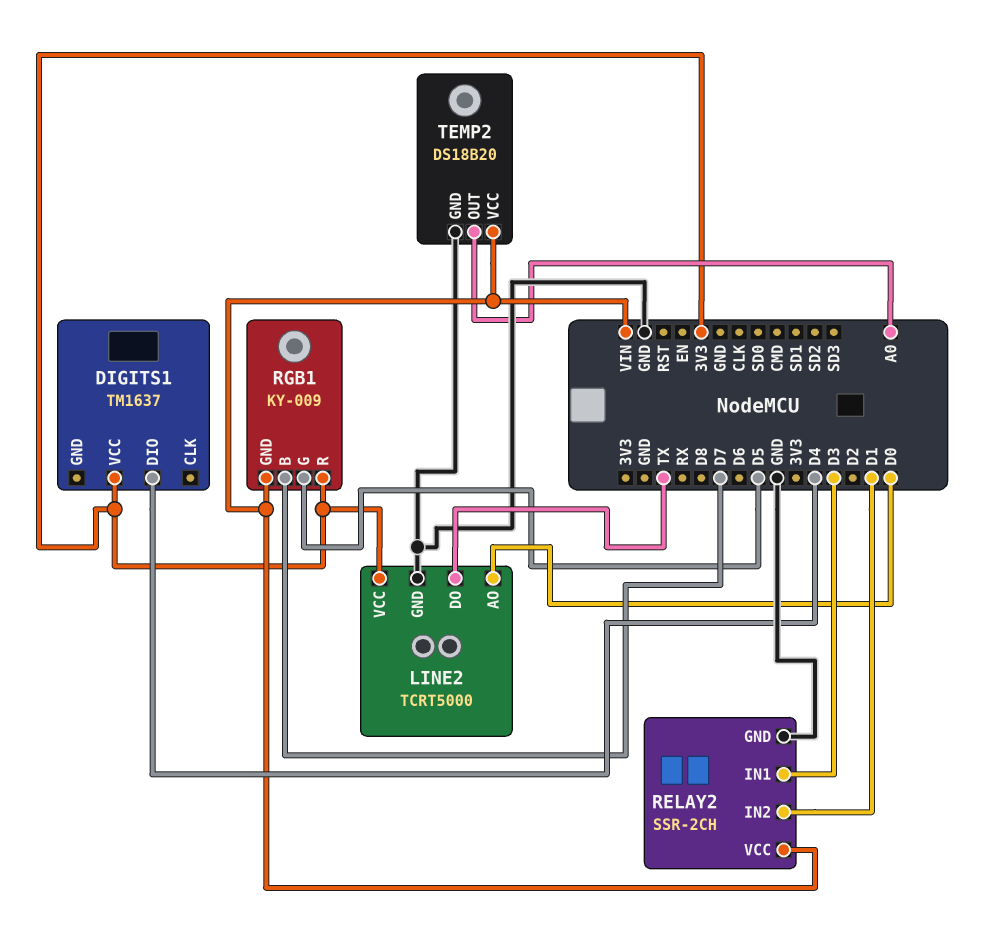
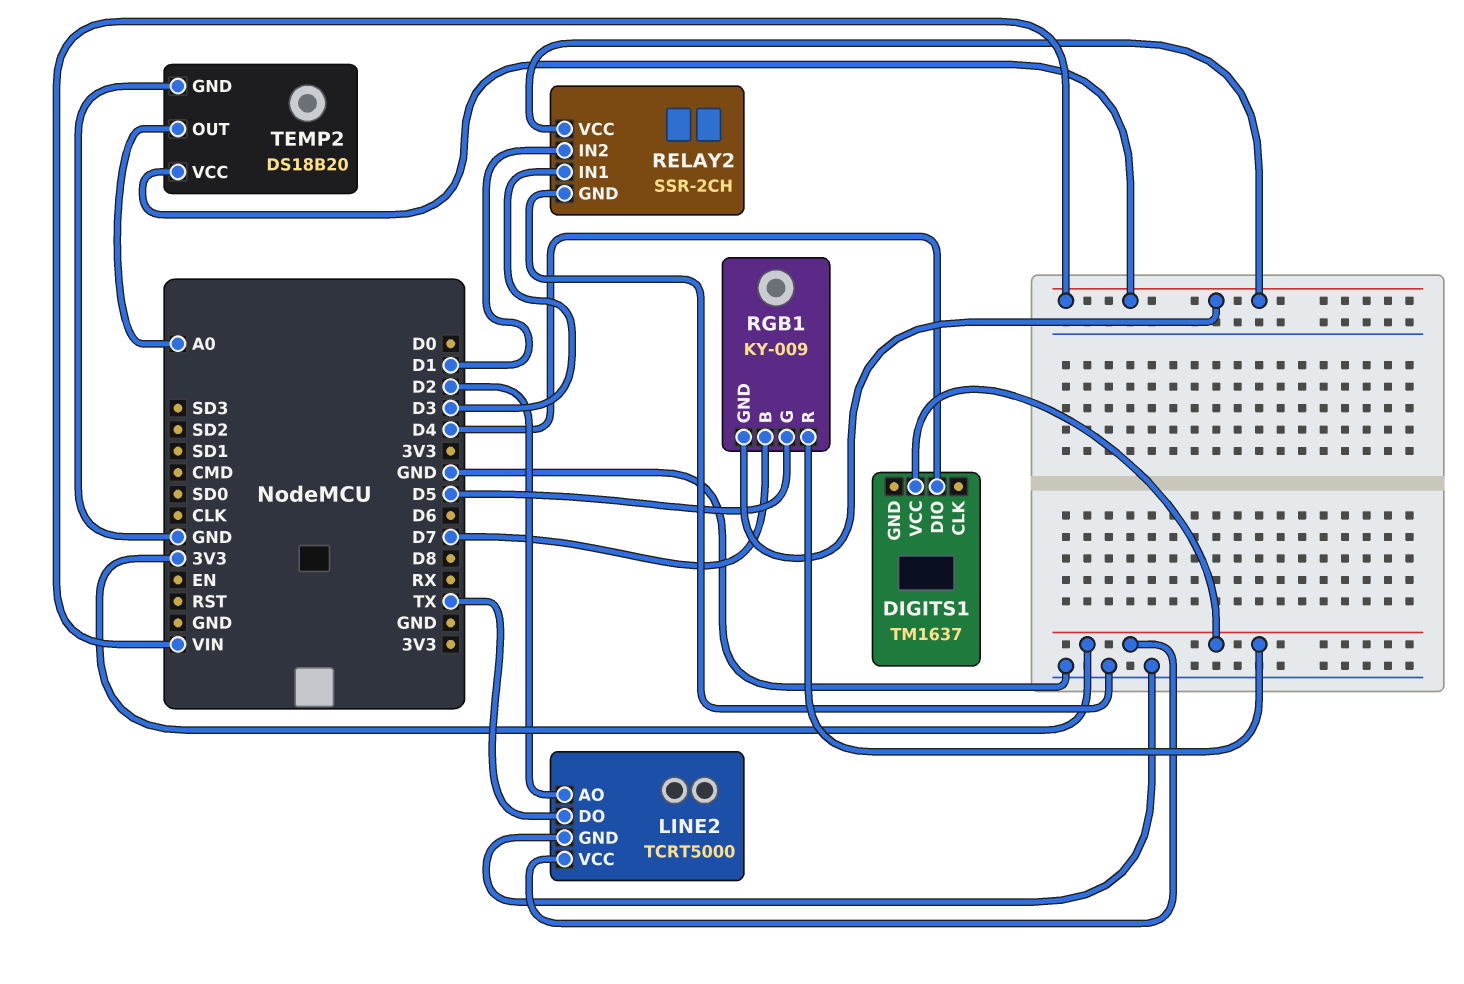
LINE2 pin AO: D0 -> D2

